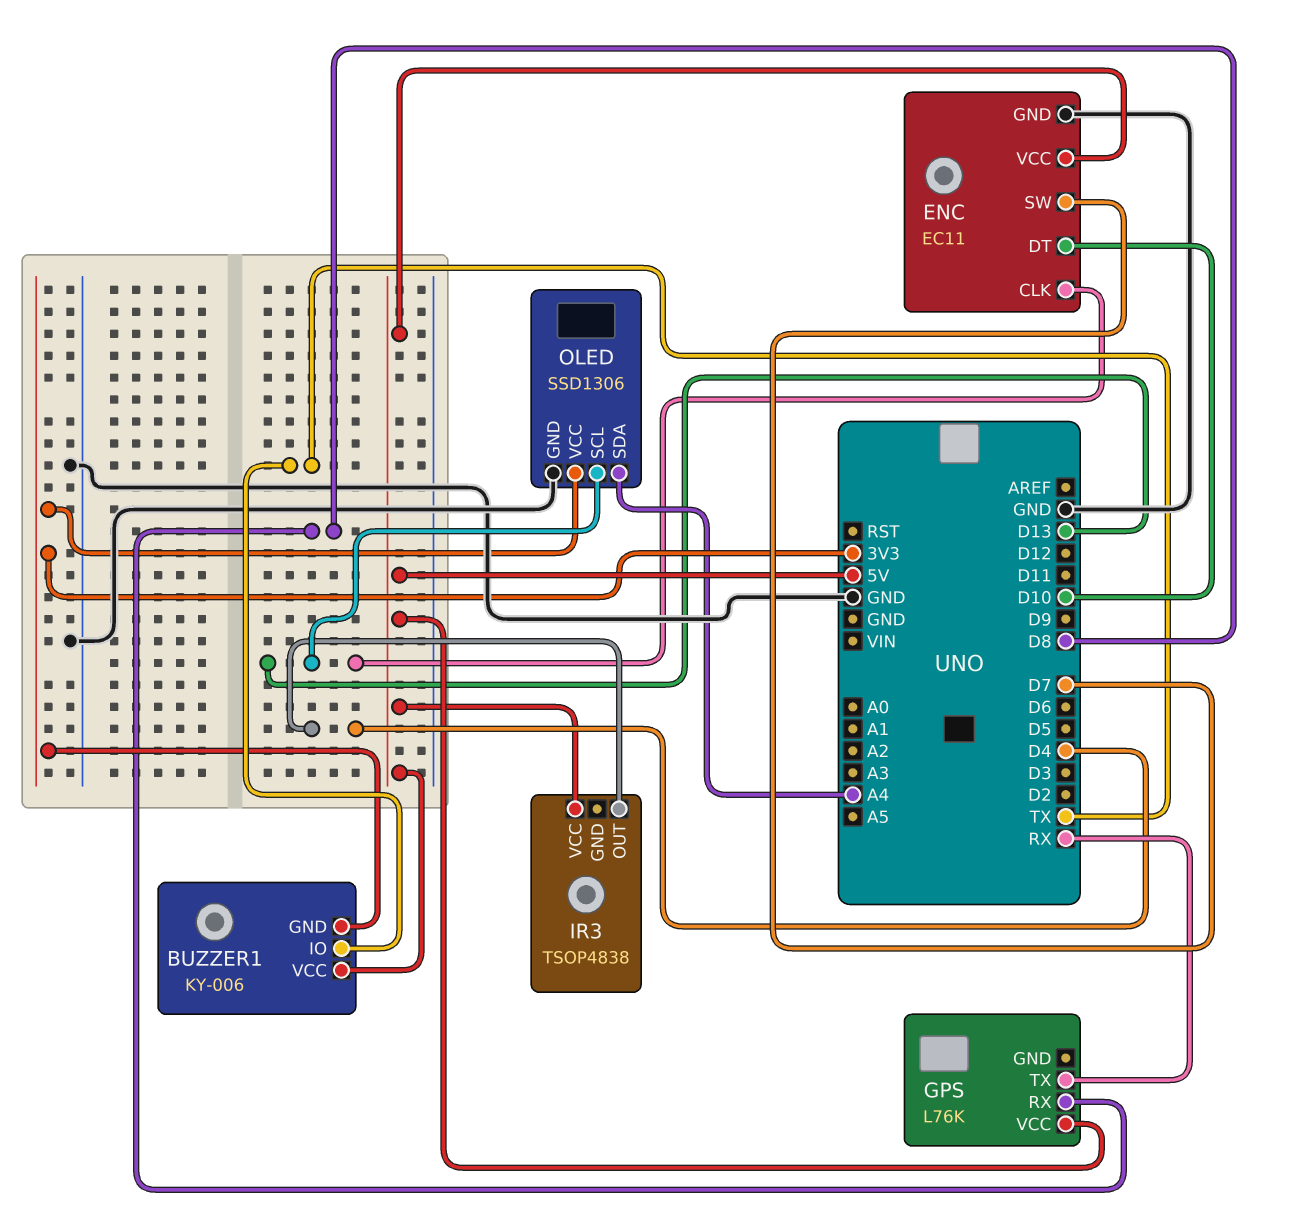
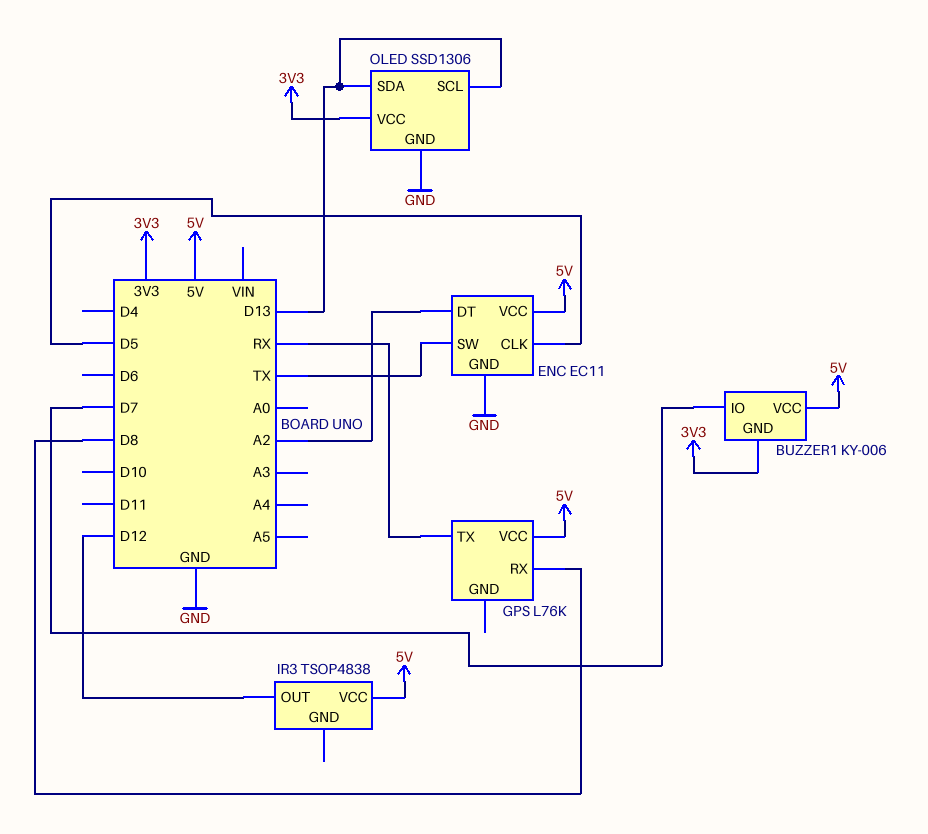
BUZZER1 pin IO: TX -> D7
ENC pin CLK: D13 -> D5
ENC pin DT: D10 -> A2
ENC pin SW: D7 -> TX
IR3 pin OUT: D4 -> D12
OLED pin SDA: A4 -> D13

